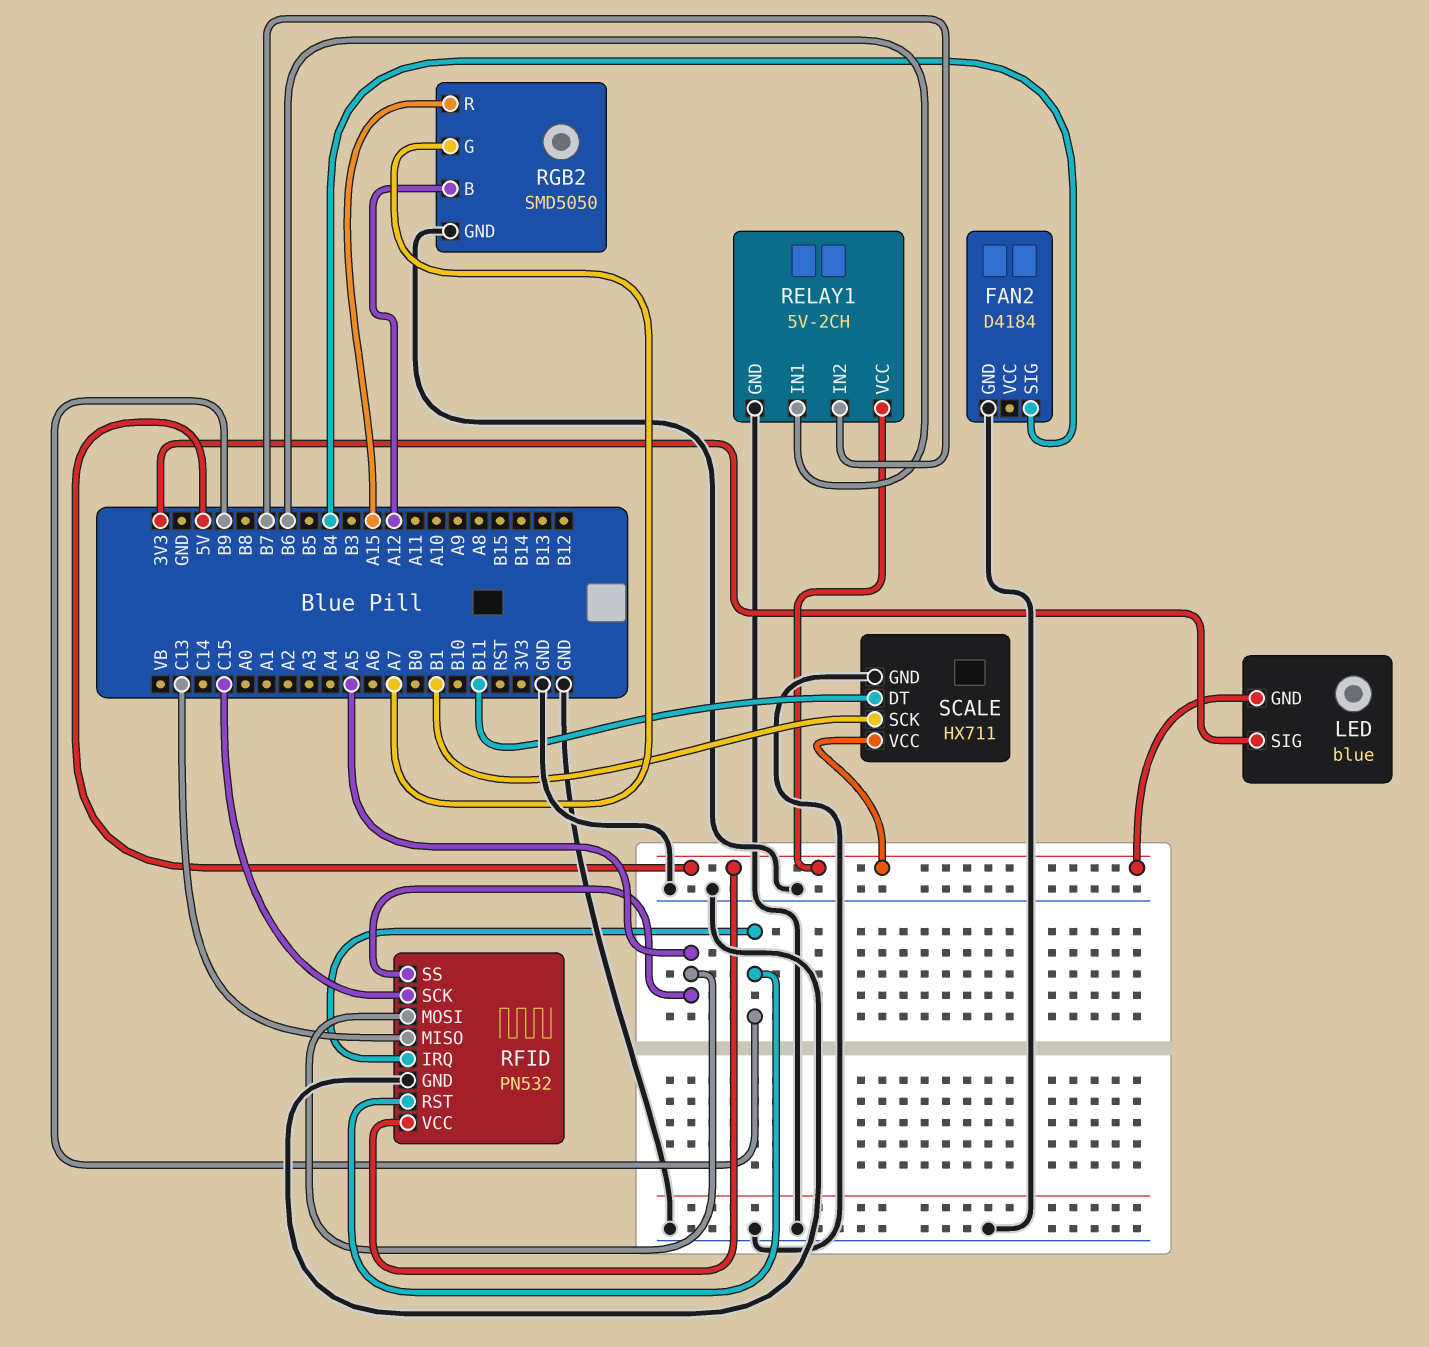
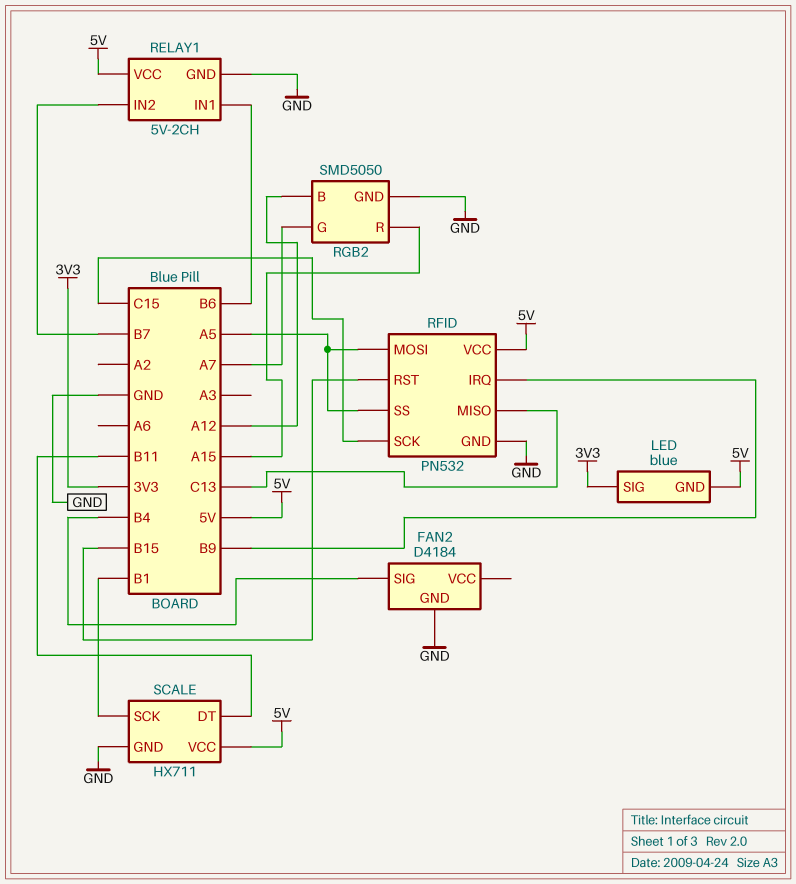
RFID pin RST: B9 -> B15

